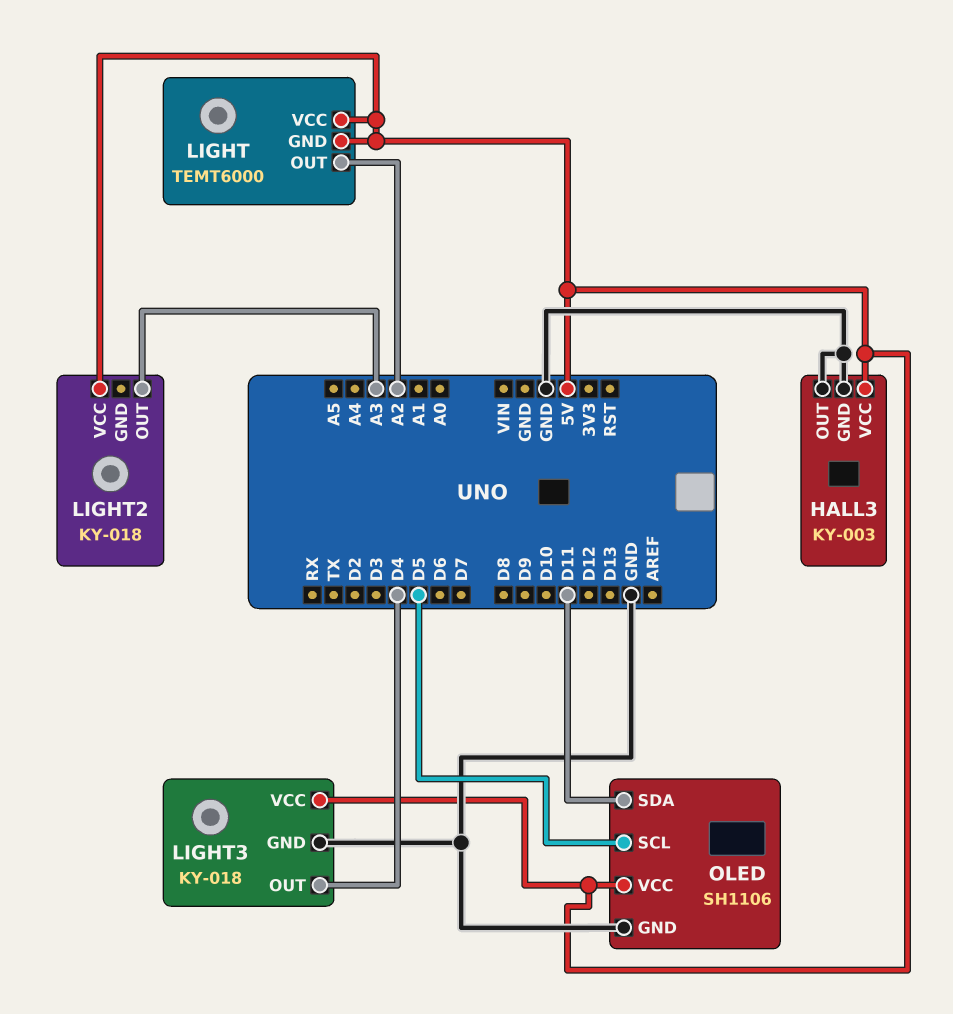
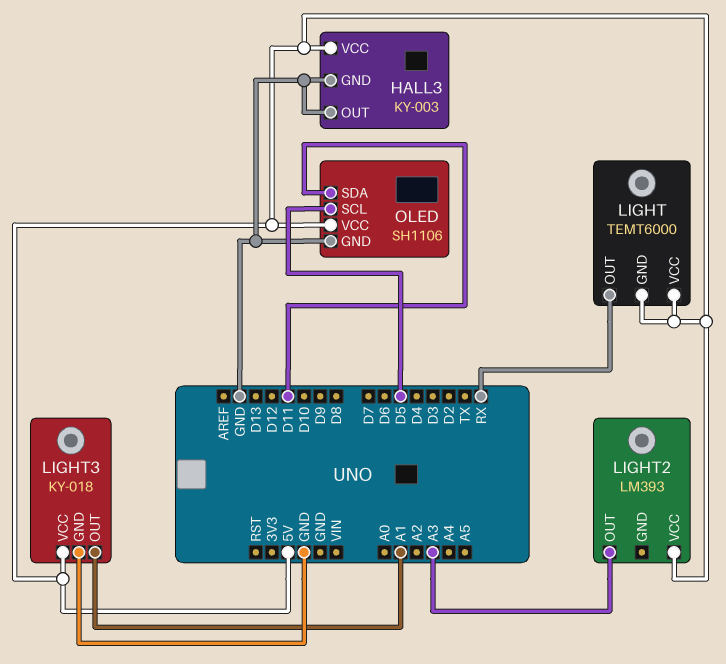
LIGHT pin OUT: A2 -> RX
LIGHT2: KY-018 -> LM393
LIGHT3 pin OUT: D4 -> A1

